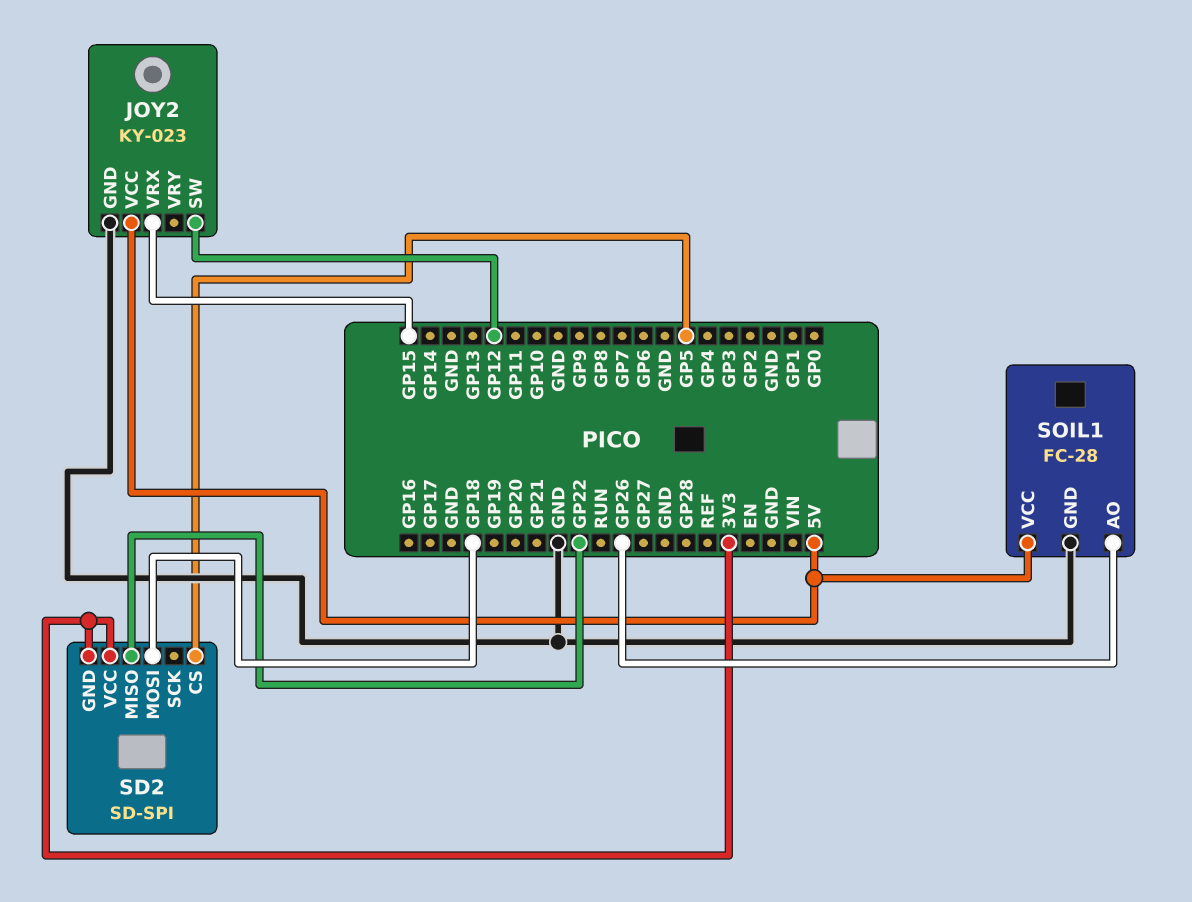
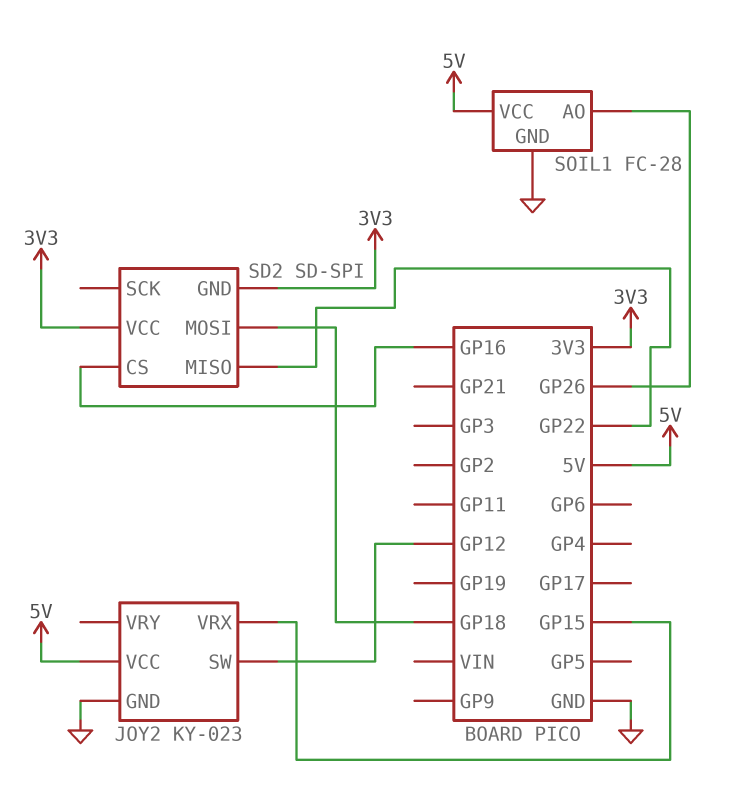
SD2 pin CS: GP5 -> GP16

